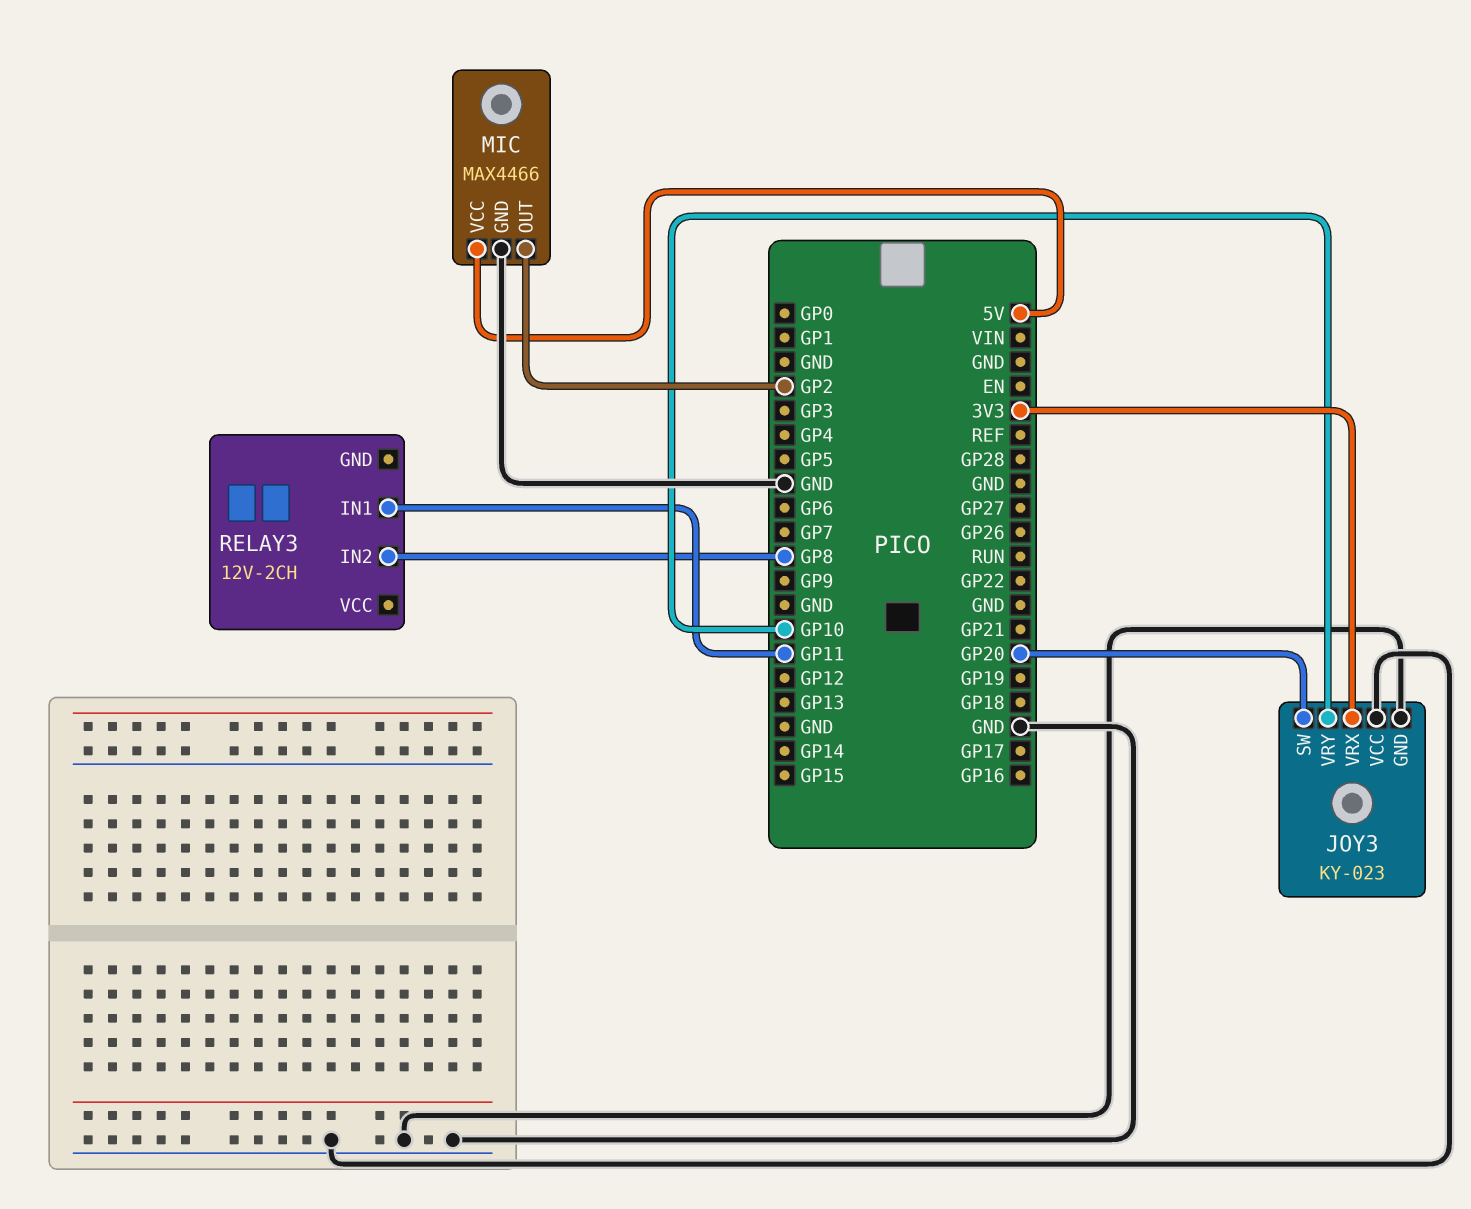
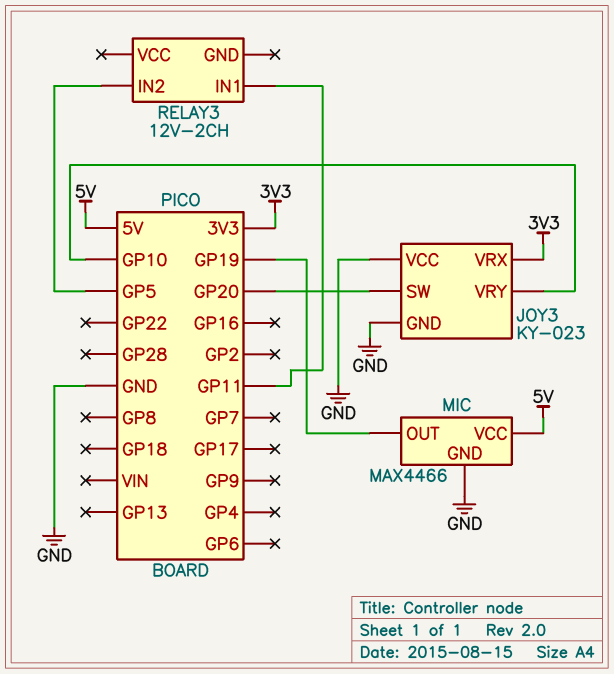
MIC pin OUT: GP2 -> GP19
RELAY3 pin IN2: GP8 -> GP5

